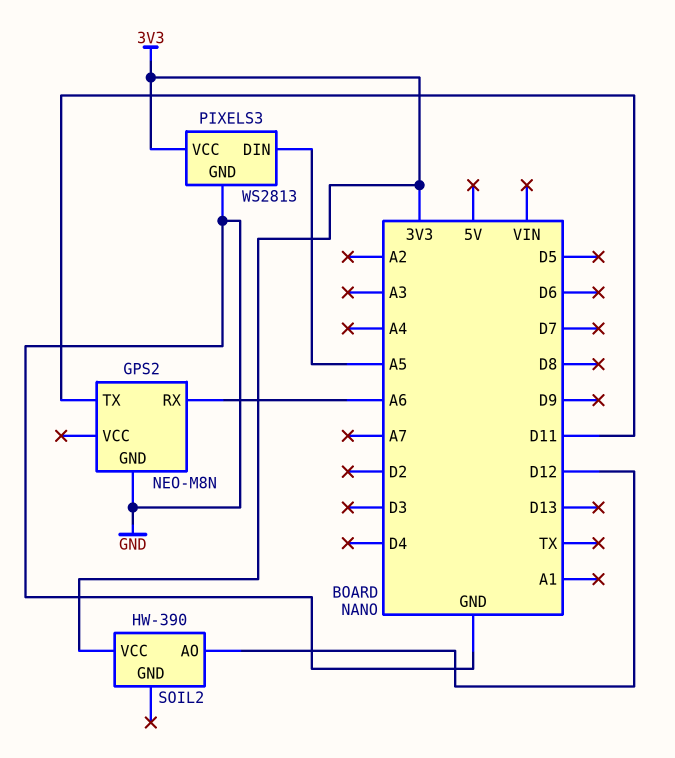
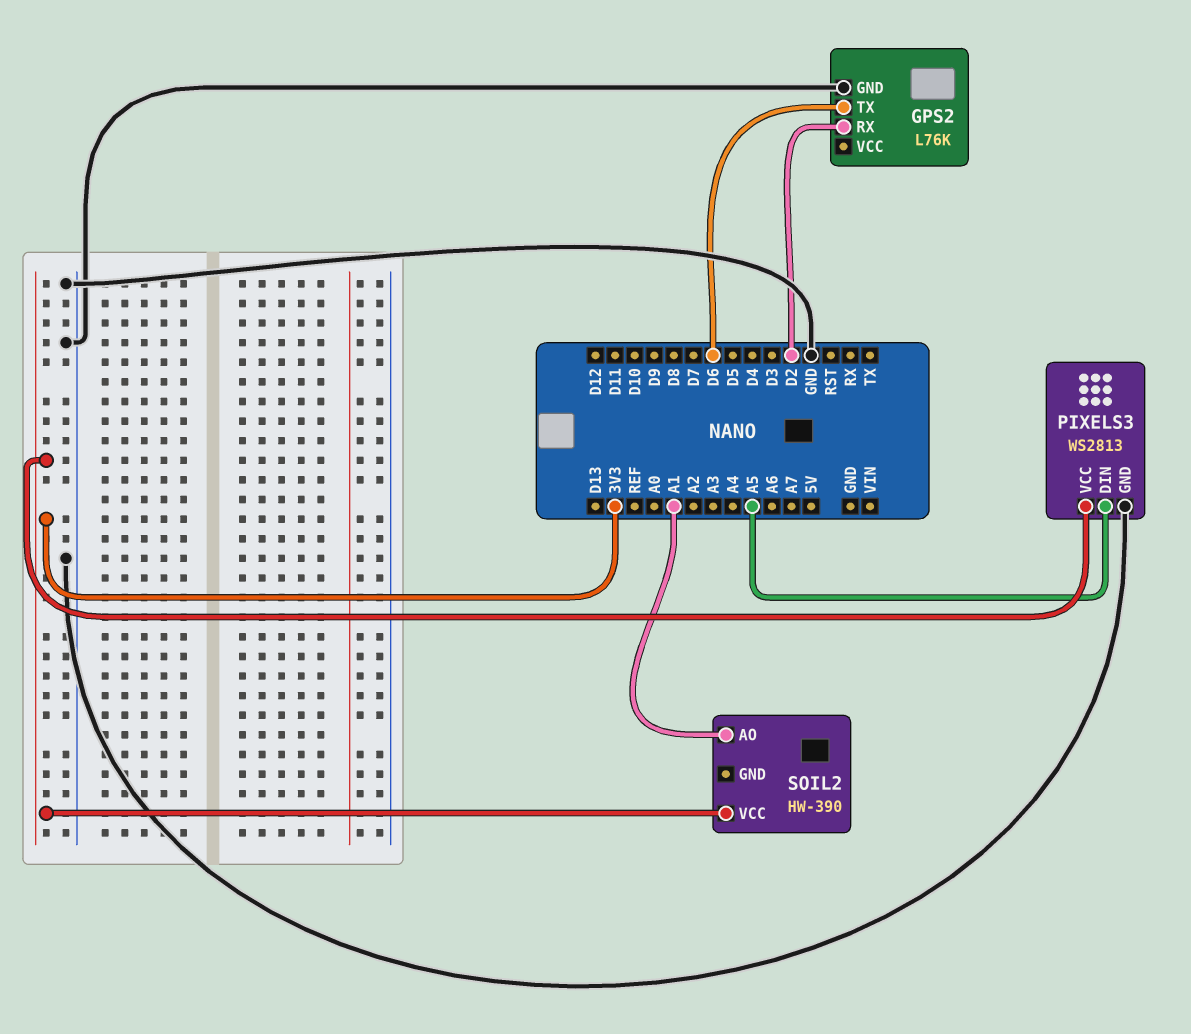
GPS2: NEO-M8N -> L76K
GPS2 pin RX: A6 -> D2
GPS2 pin TX: D11 -> D6
SOIL2 pin AO: D12 -> A1

